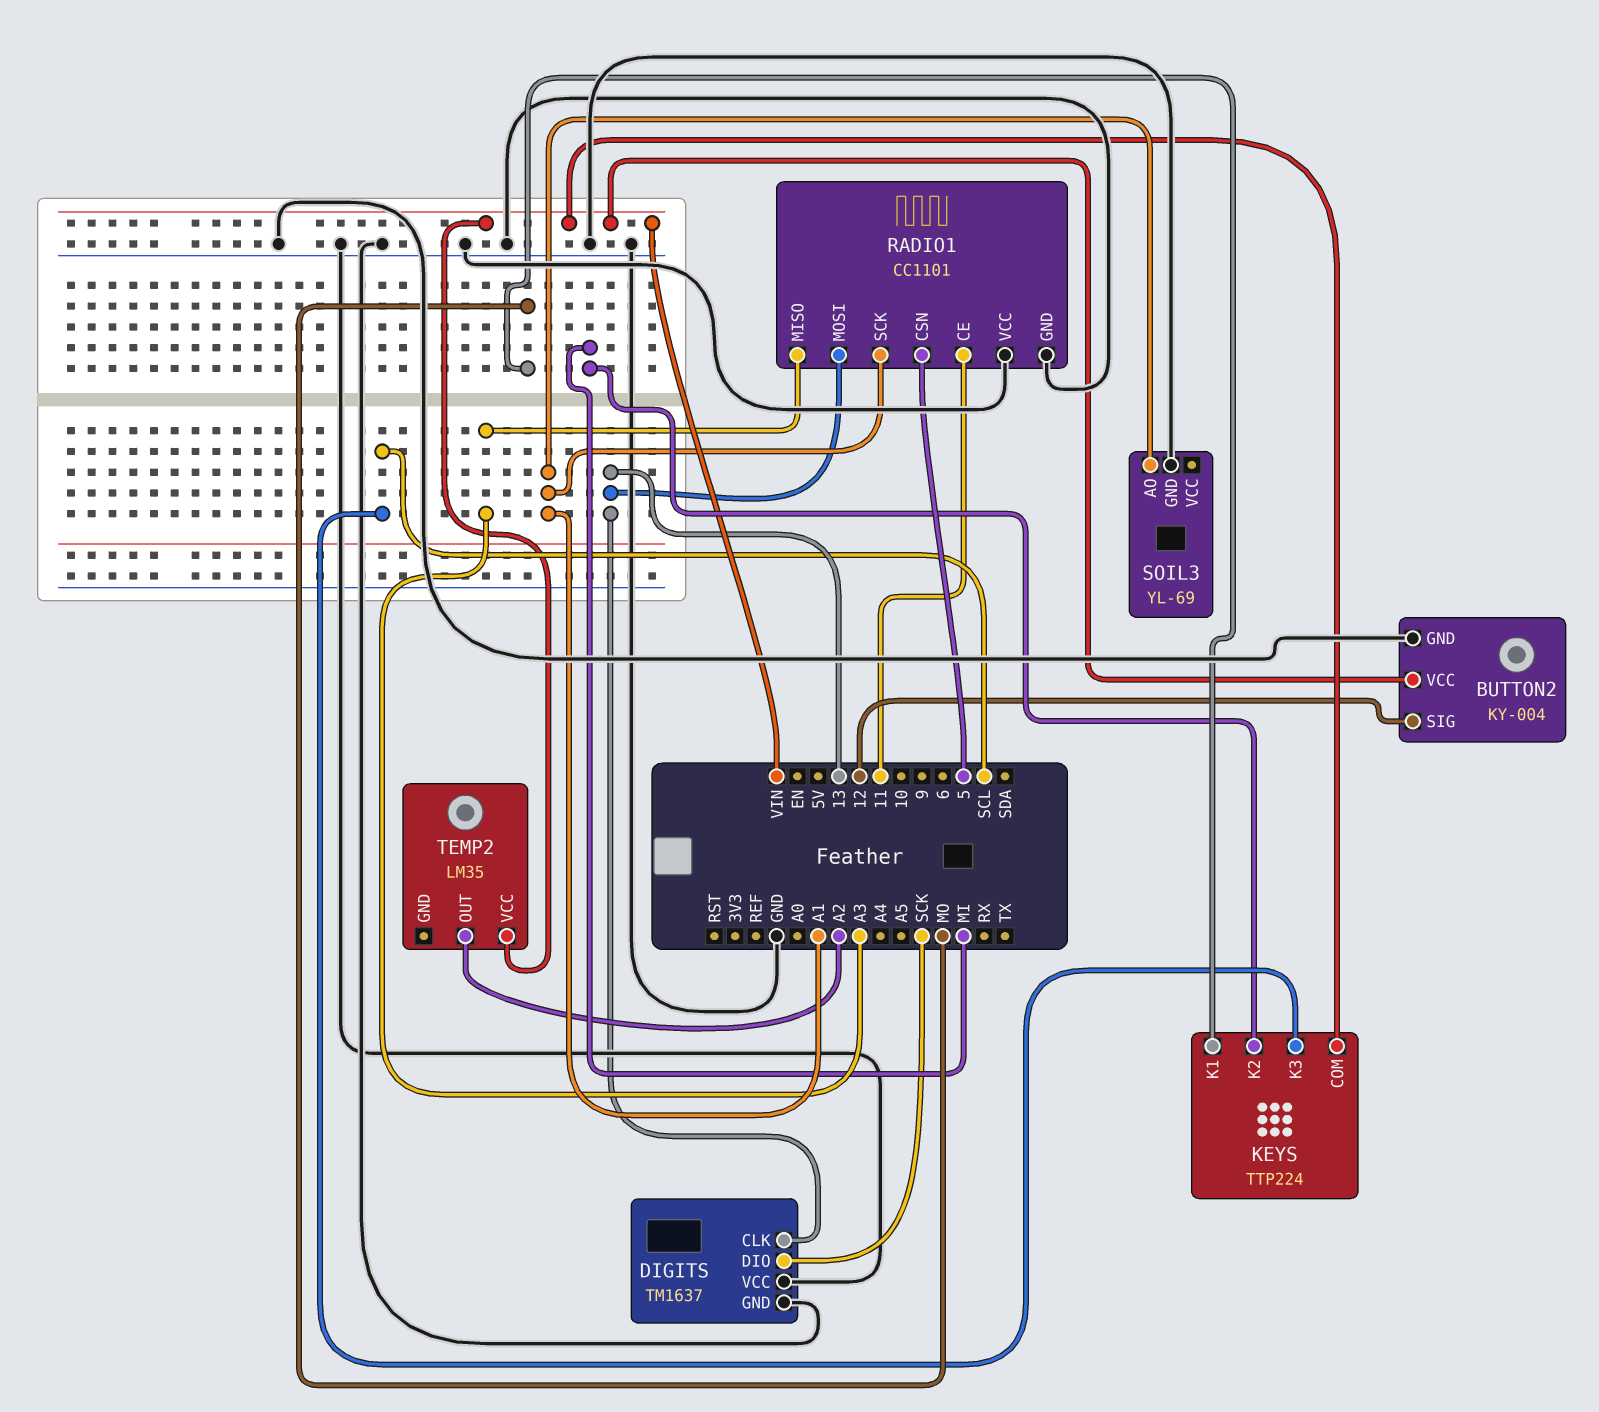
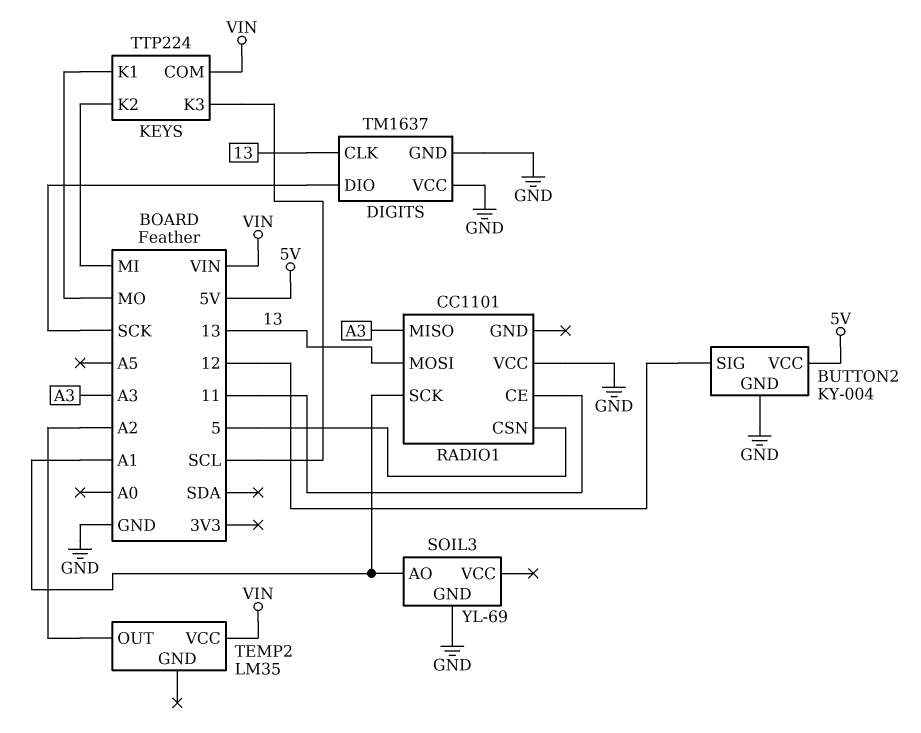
BUTTON2 pin VCC: VIN -> 5V
RADIO1 pin GND: GND -> none

